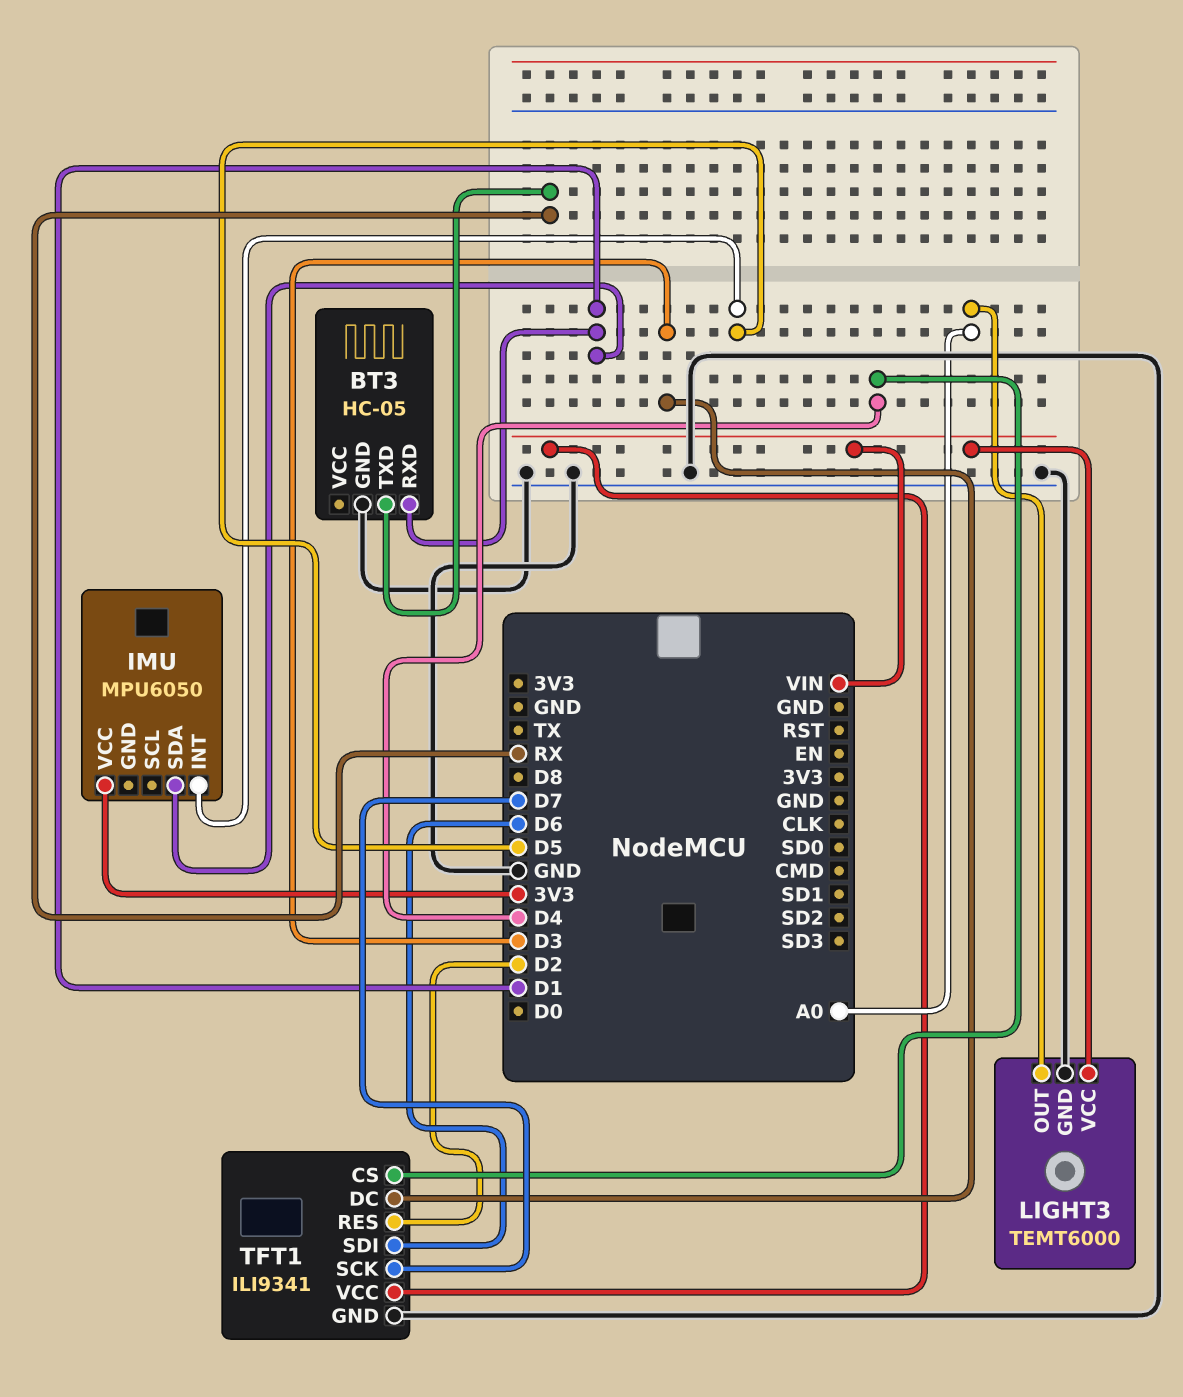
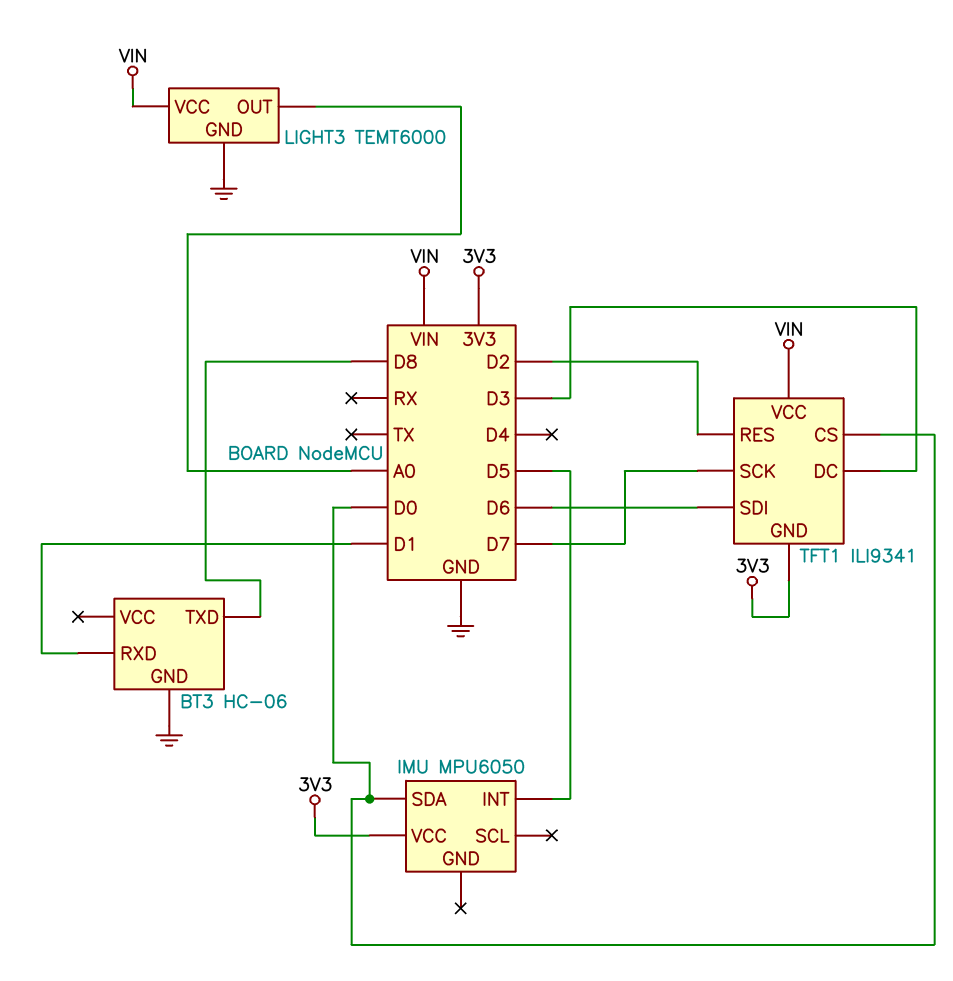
BT3: HC-05 -> HC-06
BT3 pin TXD: RX -> D8
IMU pin SDA: D1 -> D0
TFT1 pin CS: D4 -> D0
TFT1 pin GND: GND -> 3V3

